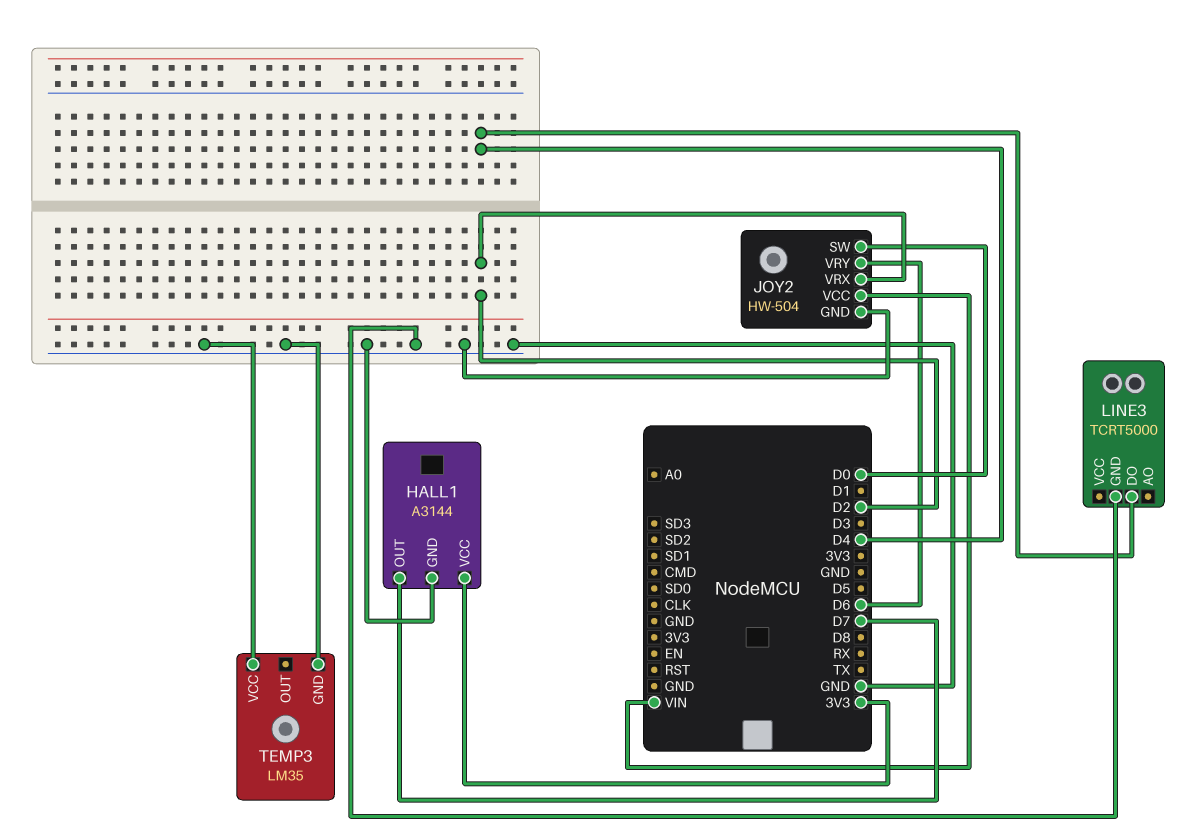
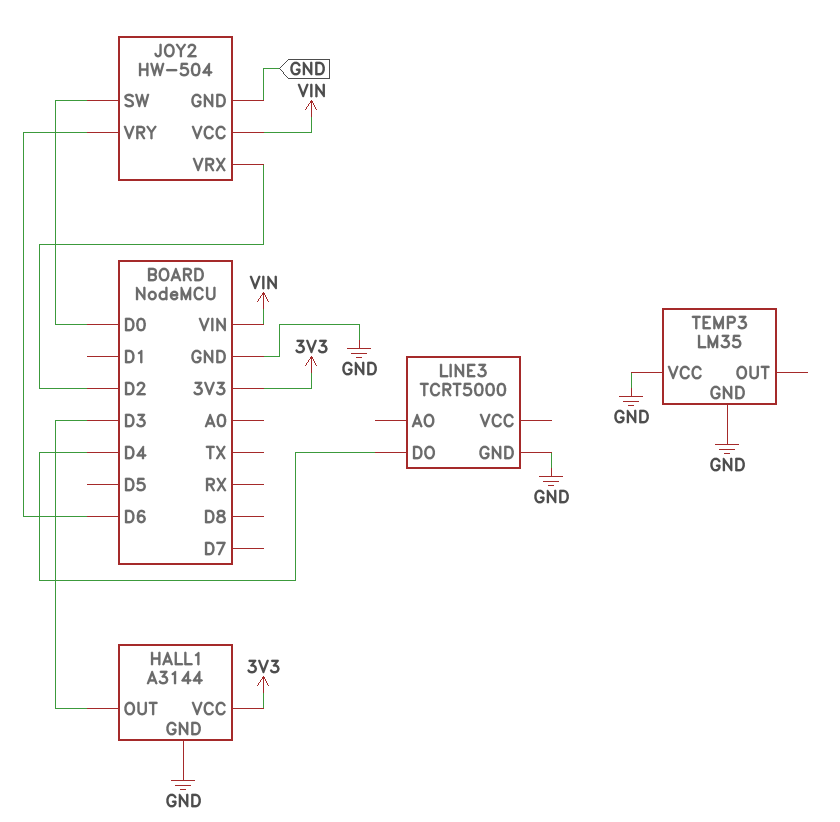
HALL1 pin OUT: D7 -> D3

